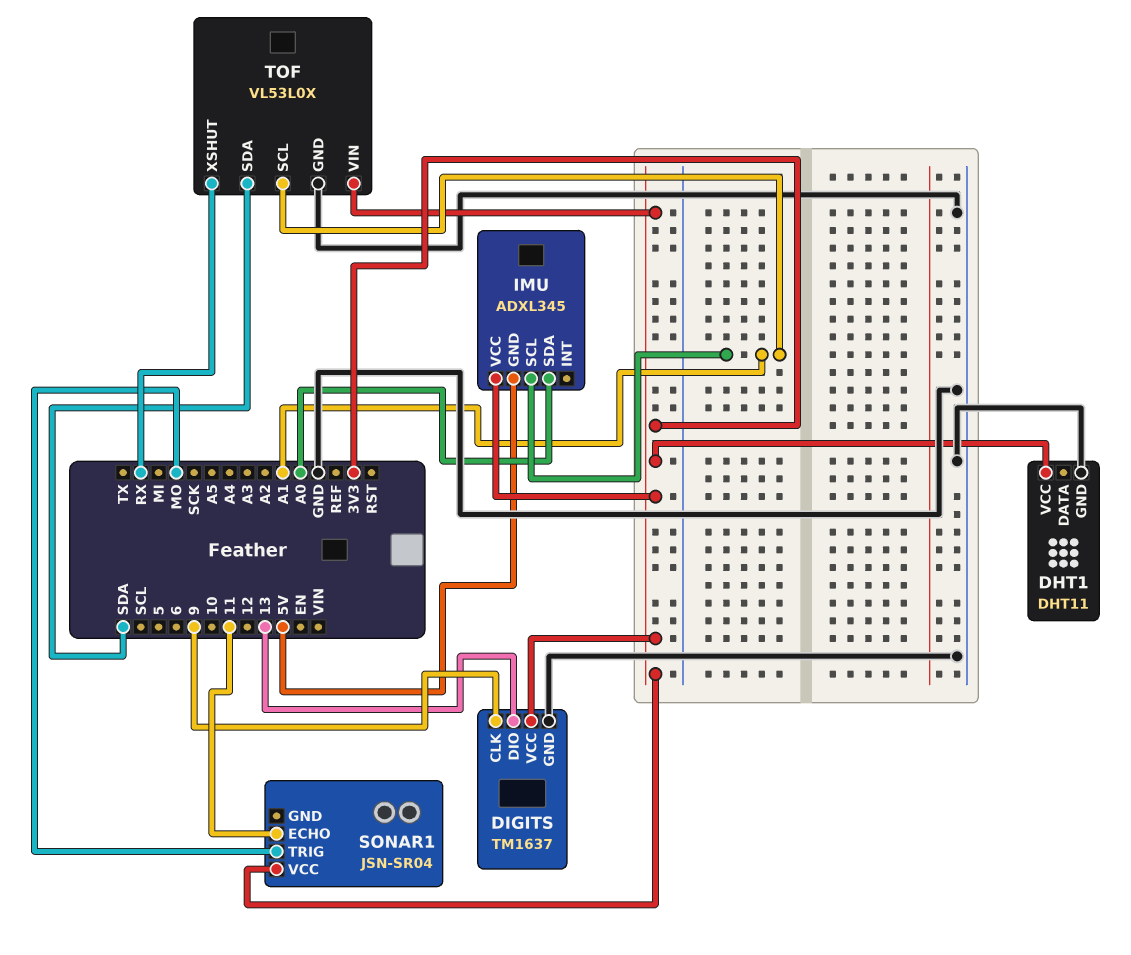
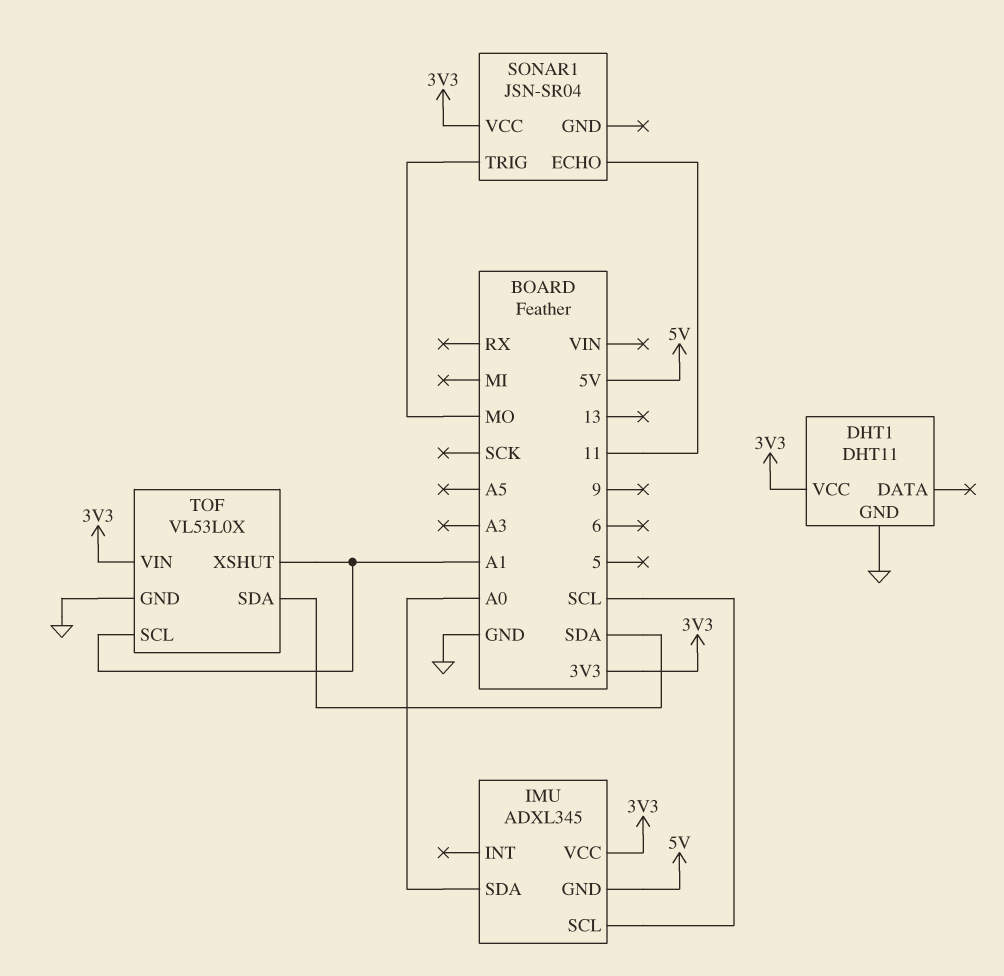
DIGITS: TM1637 -> none
DIGITS pin CLK: 9 -> none
DIGITS pin DIO: 13 -> none
DIGITS pin GND: GND -> none
DIGITS pin VCC: 3V3 -> none
IMU pin SCL: A1 -> SCL
TOF pin XSHUT: RX -> A1

